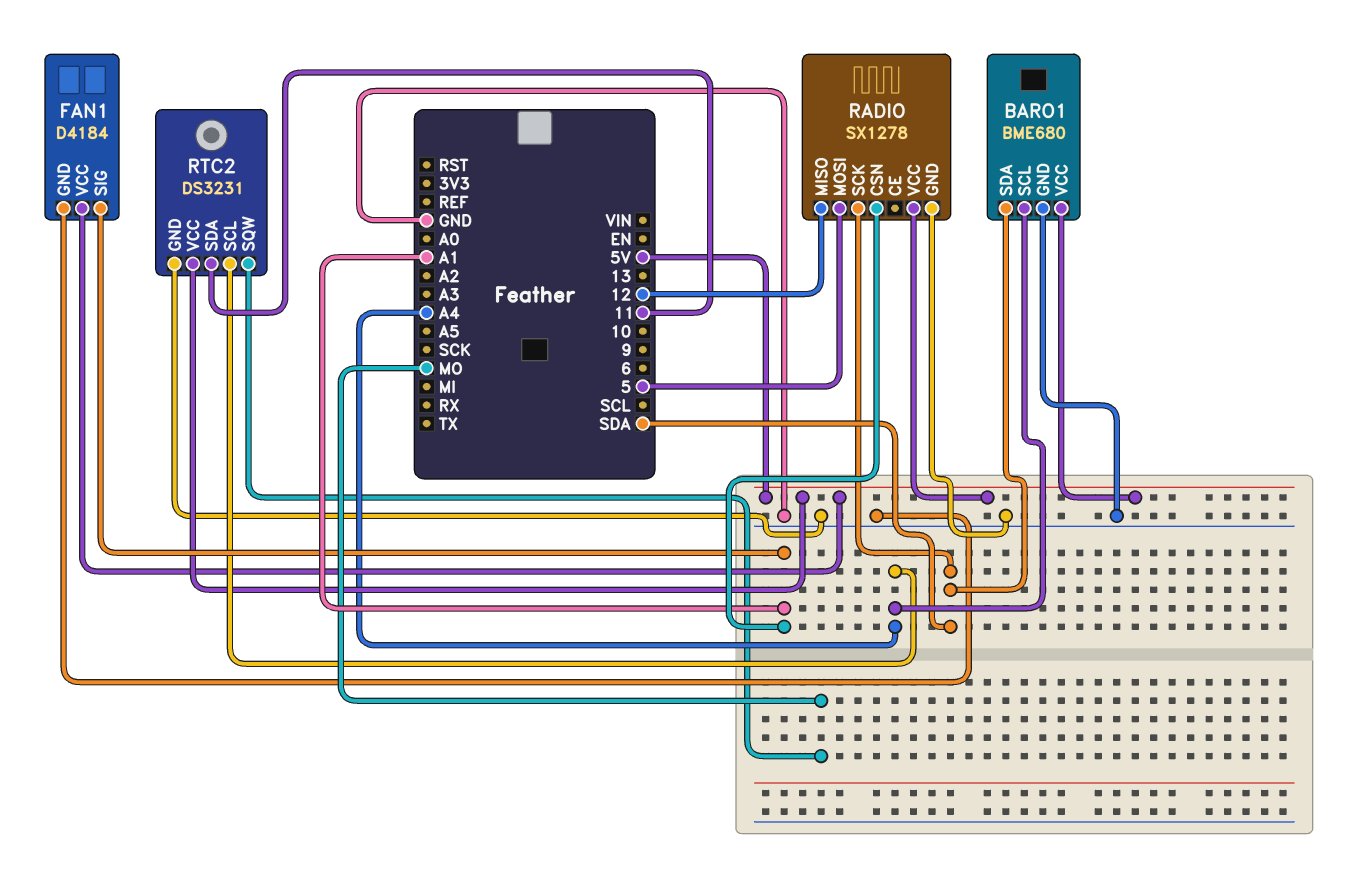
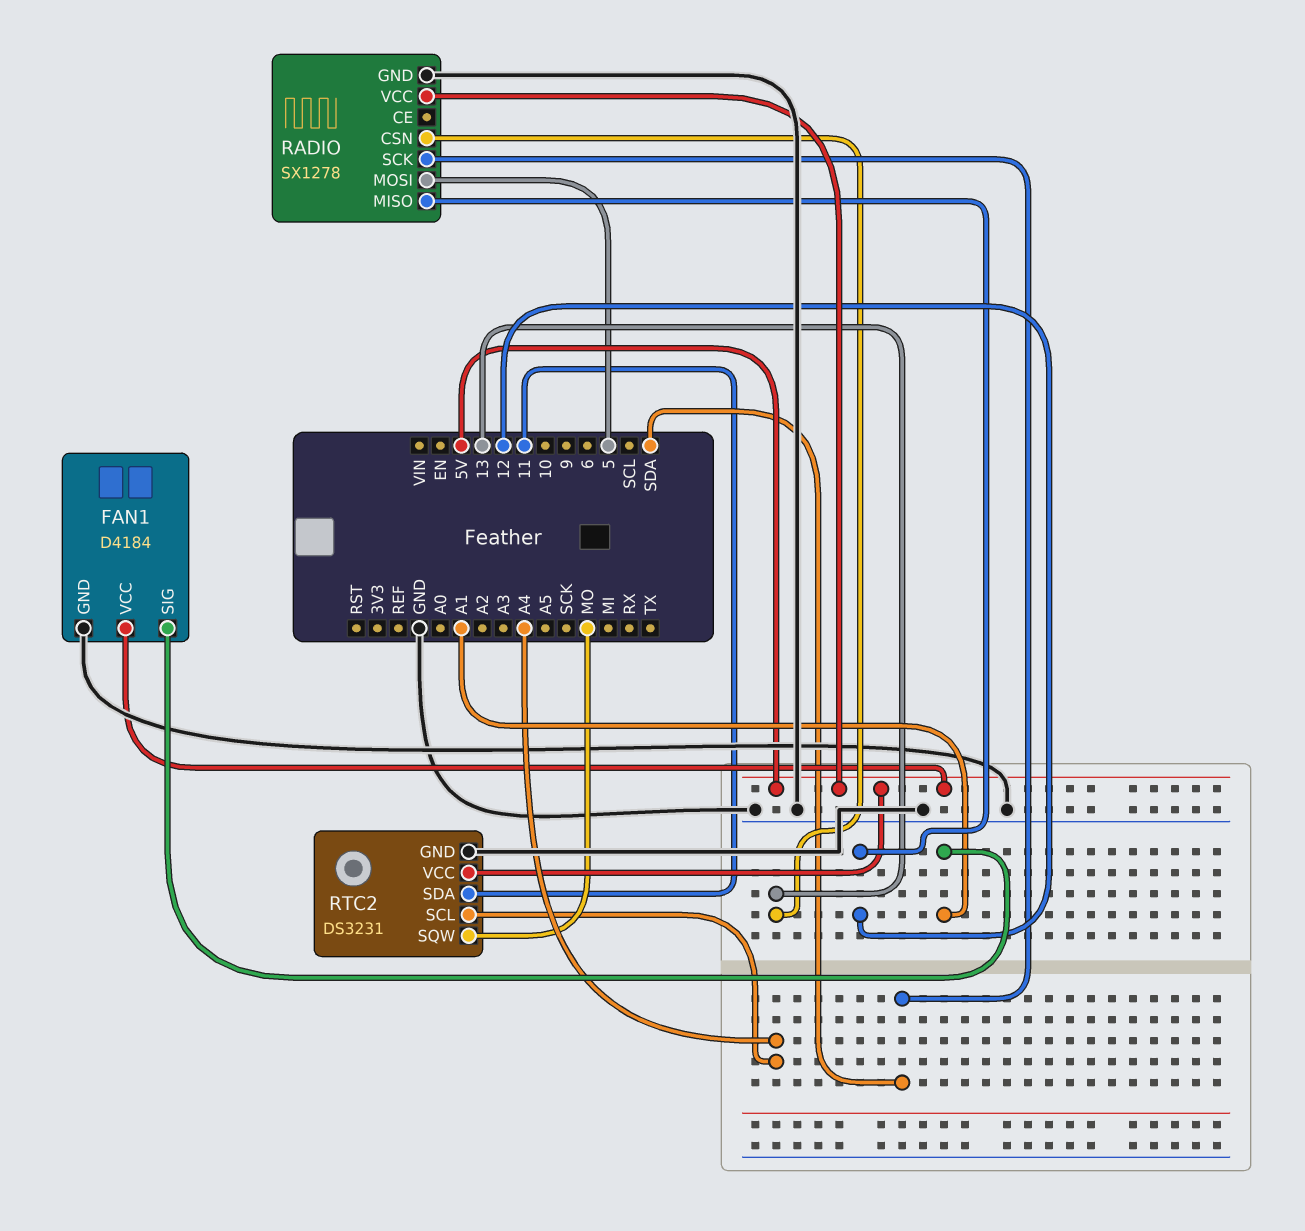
BARO1: BME680 -> none
BARO1 pin GND: GND -> none
BARO1 pin SCL: A4 -> none
BARO1 pin SDA: SDA -> none
BARO1 pin VCC: 5V -> none
RADIO pin CSN: A1 -> 13

